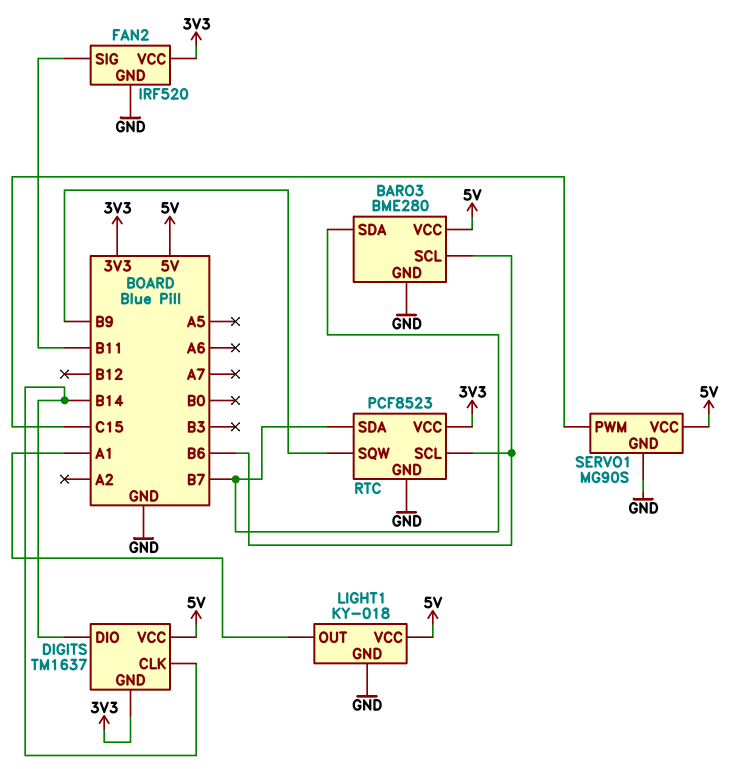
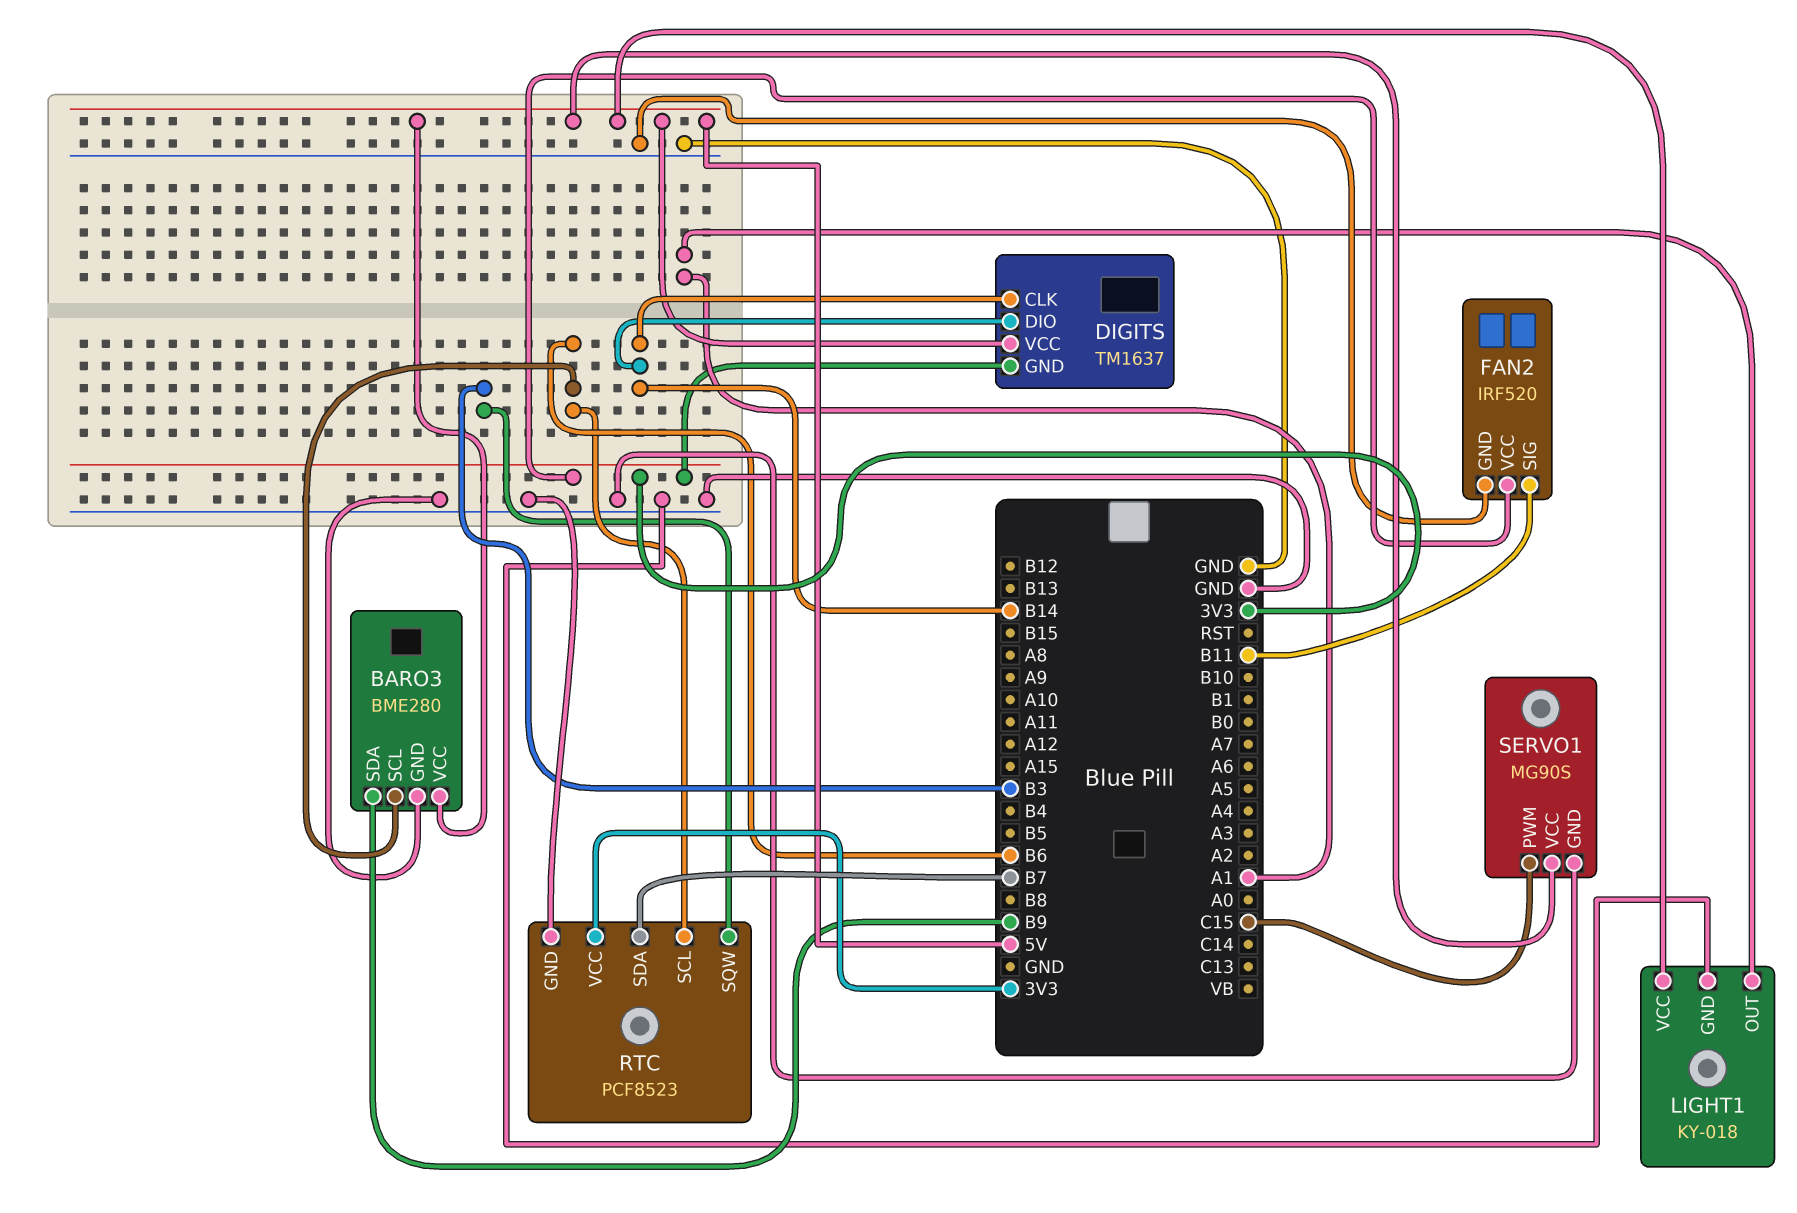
BARO3 pin SDA: B7 -> B9
RTC pin SQW: B9 -> B3

